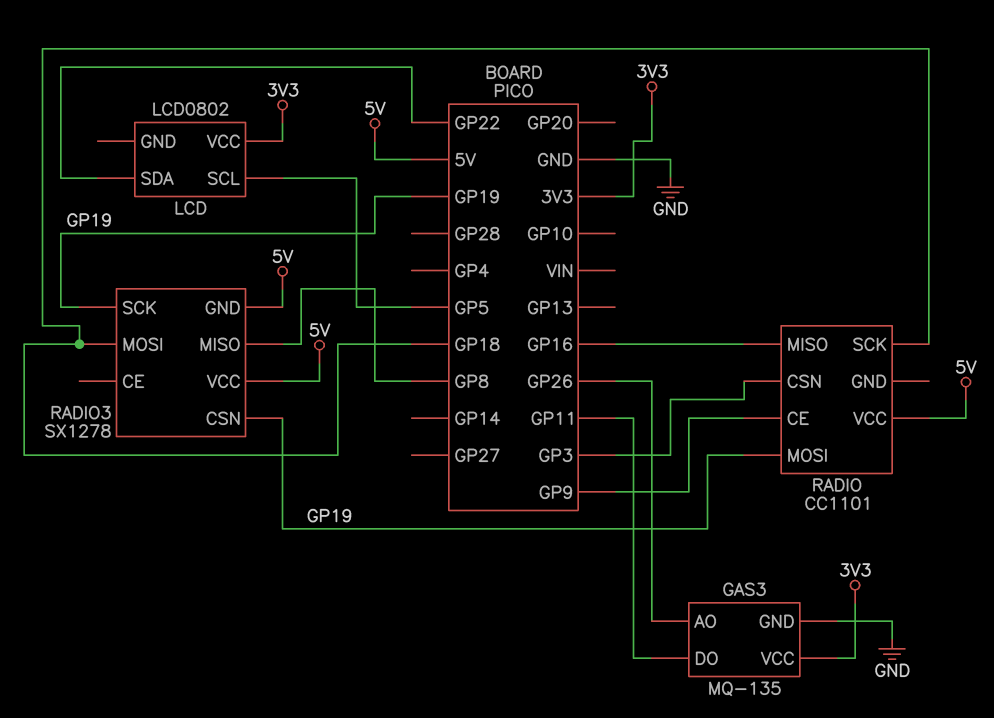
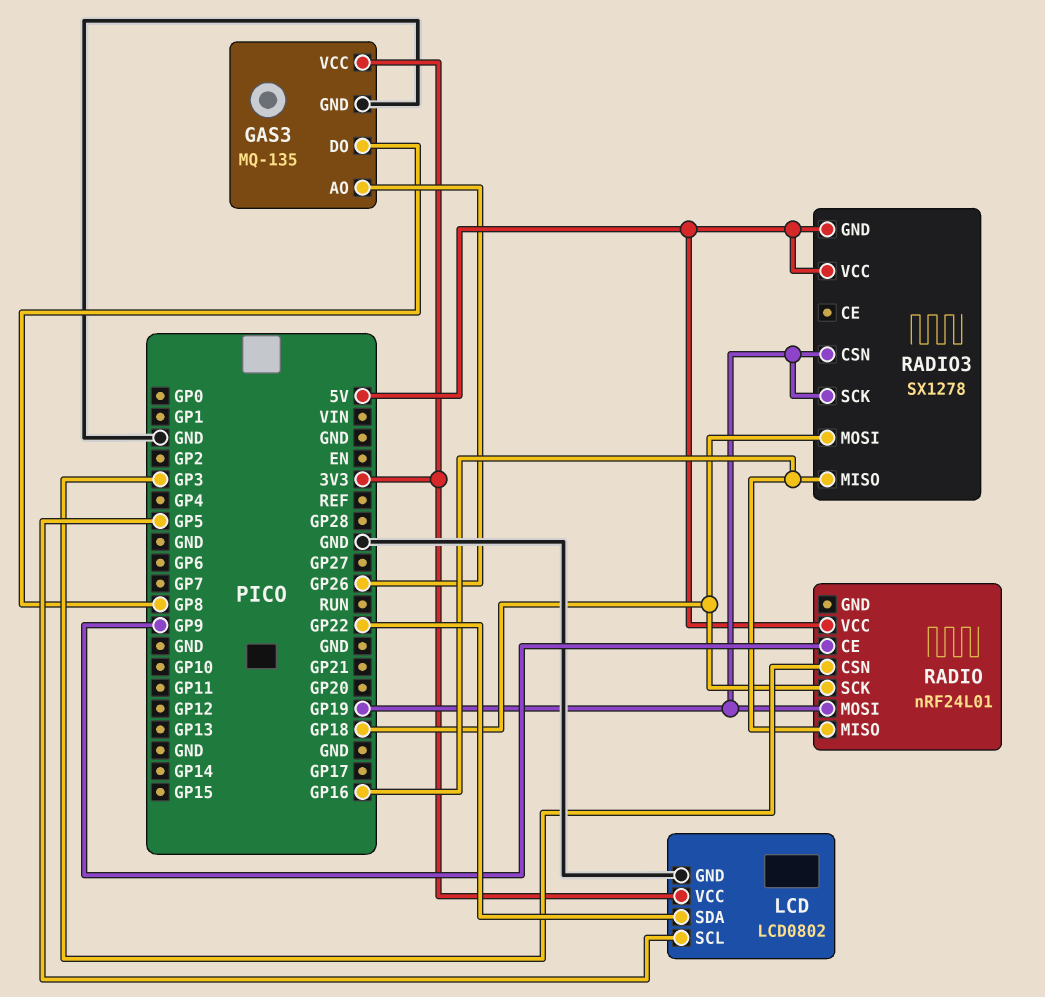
GAS3 pin DO: GP11 -> GP8
LCD pin GND: none -> GND
RADIO: CC1101 -> nRF24L01
RADIO3 pin MISO: GP8 -> GP16

